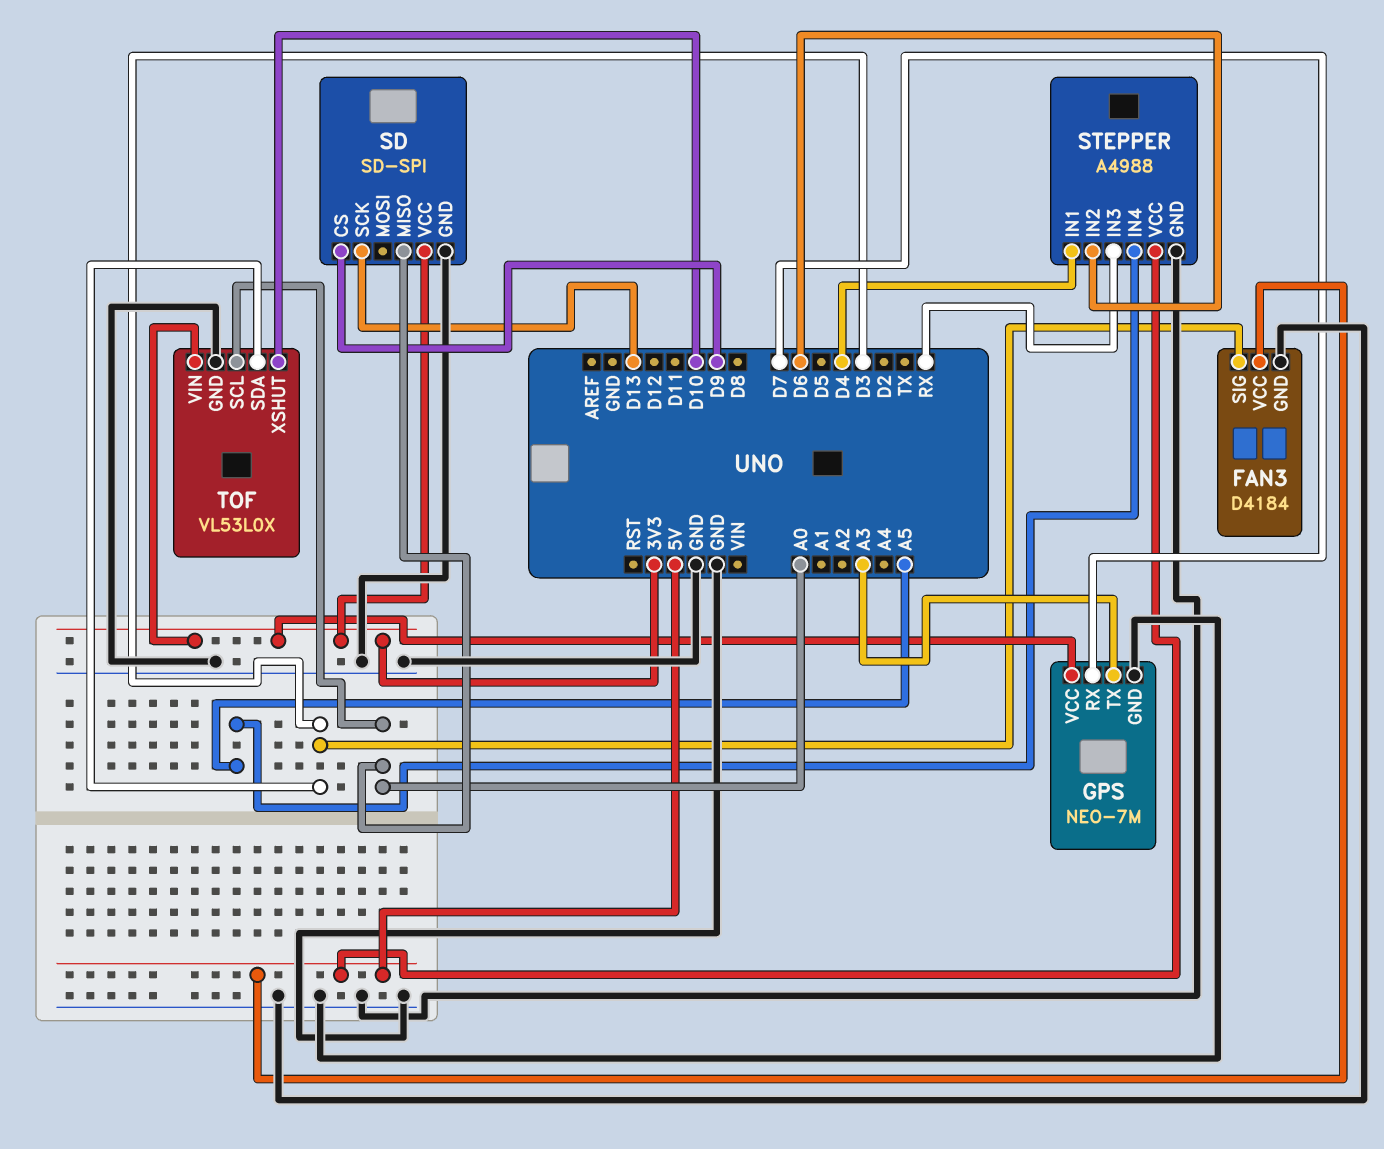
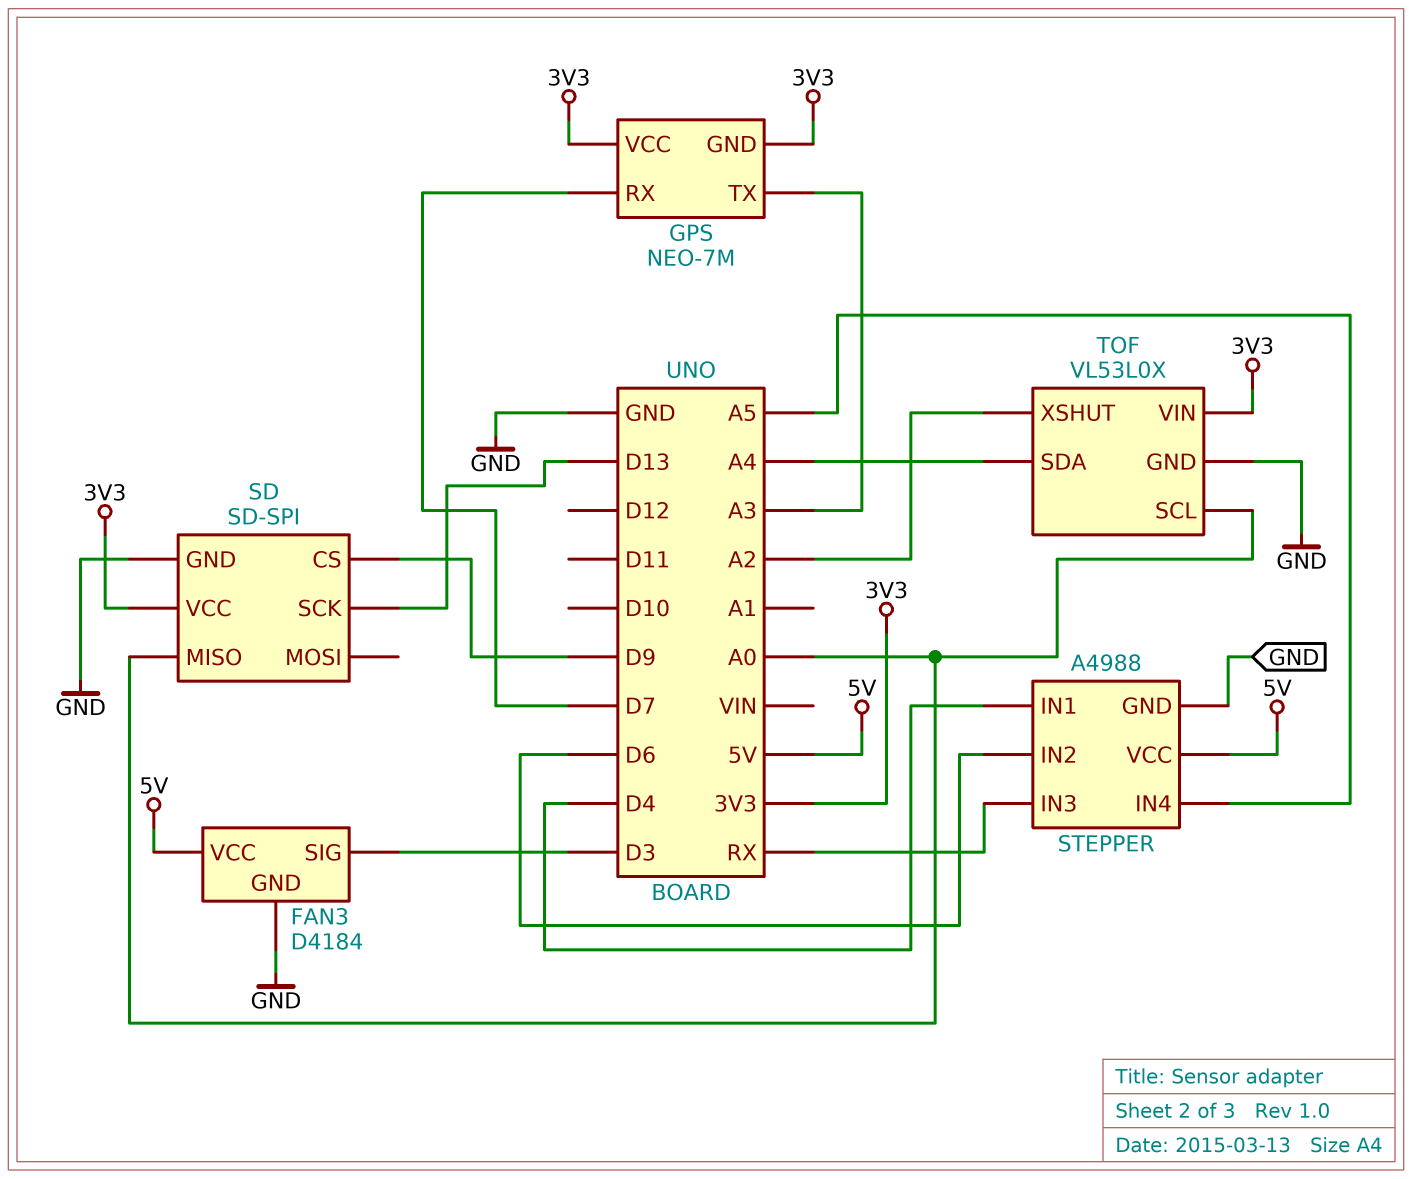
GPS pin GND: GND -> 3V3
TOF pin SDA: D3 -> A4
TOF pin XSHUT: D10 -> A2

